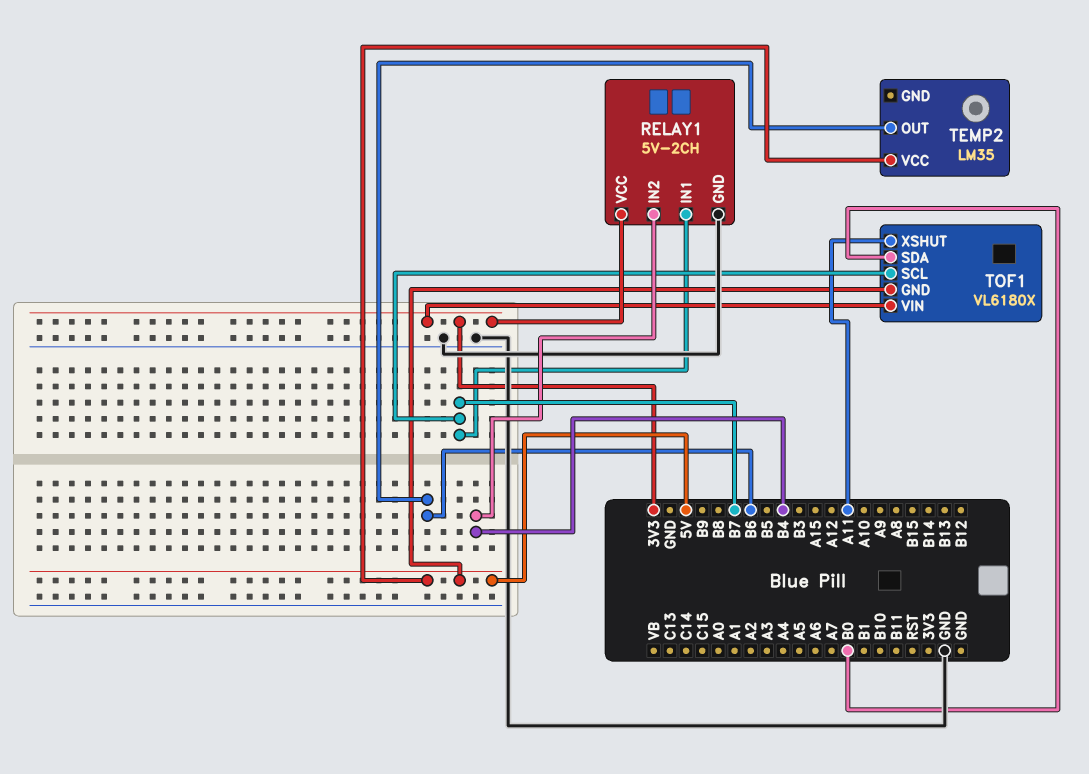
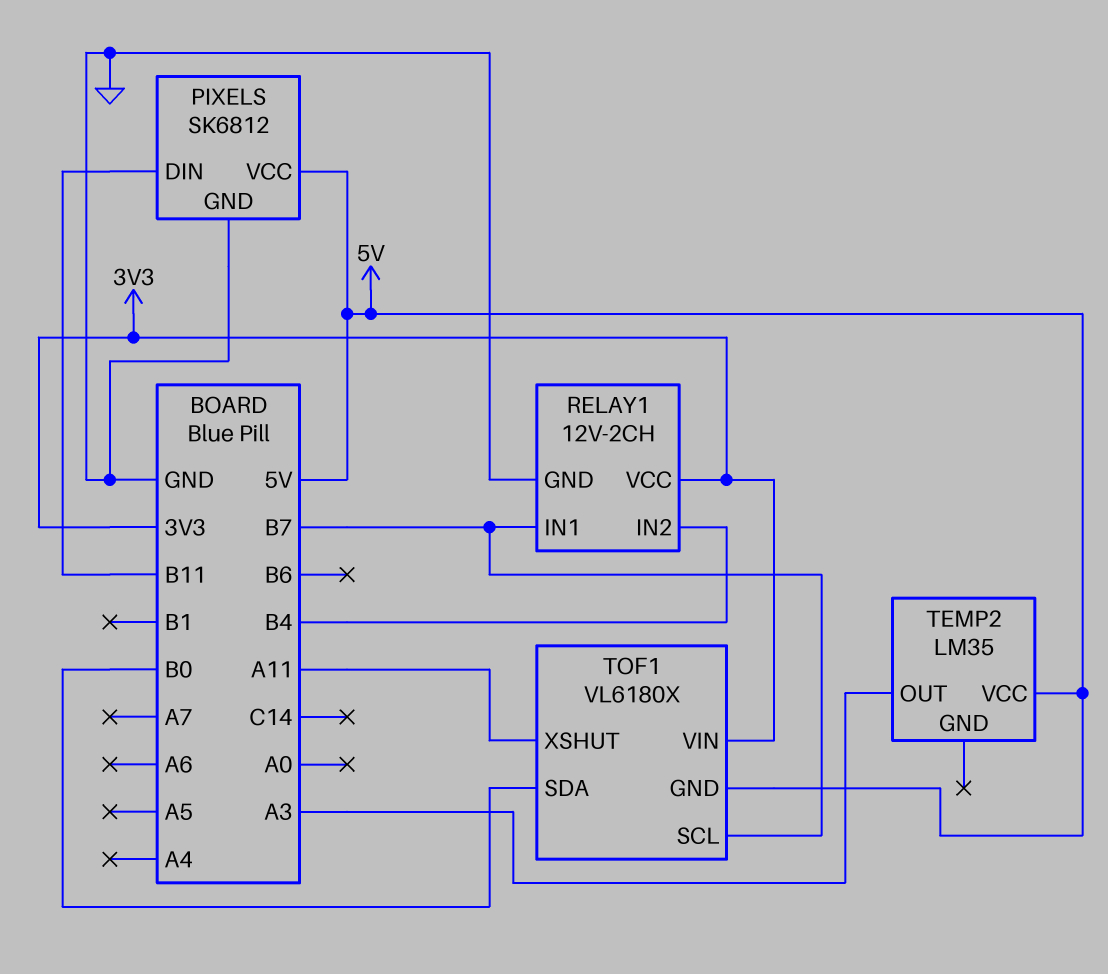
PIXELS: none -> SK6812
PIXELS pin DIN: none -> B11
PIXELS pin GND: none -> GND
PIXELS pin VCC: none -> 5V
RELAY1: 5V-2CH -> 12V-2CH
TEMP2 pin OUT: B6 -> A3

